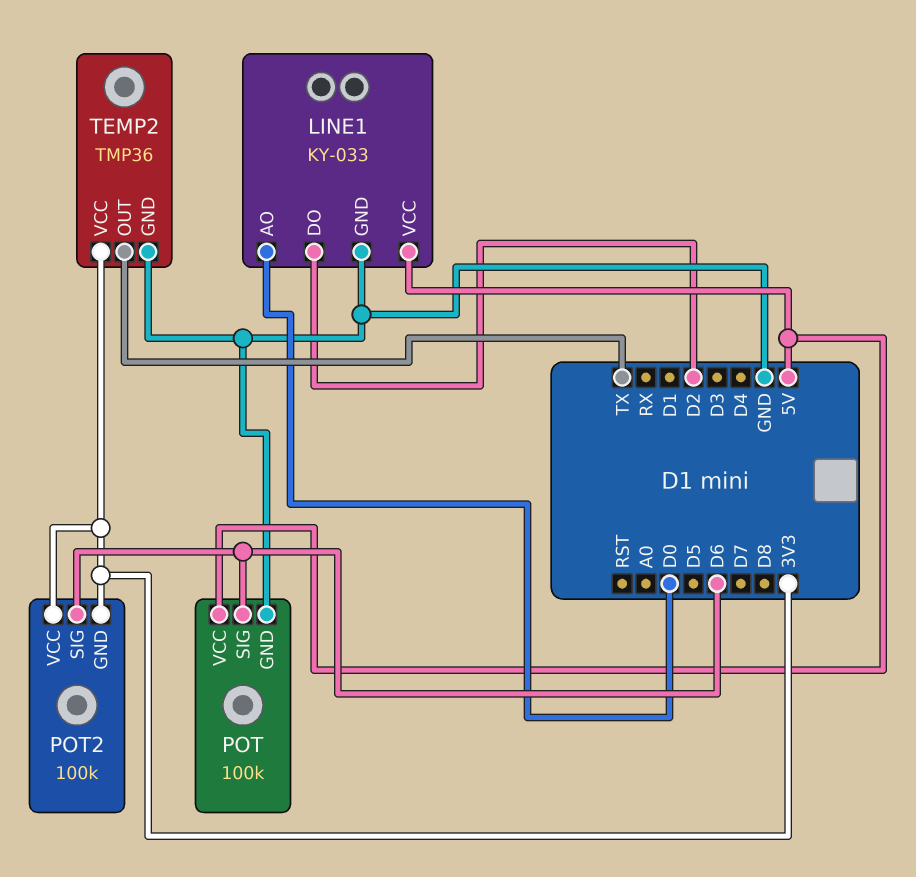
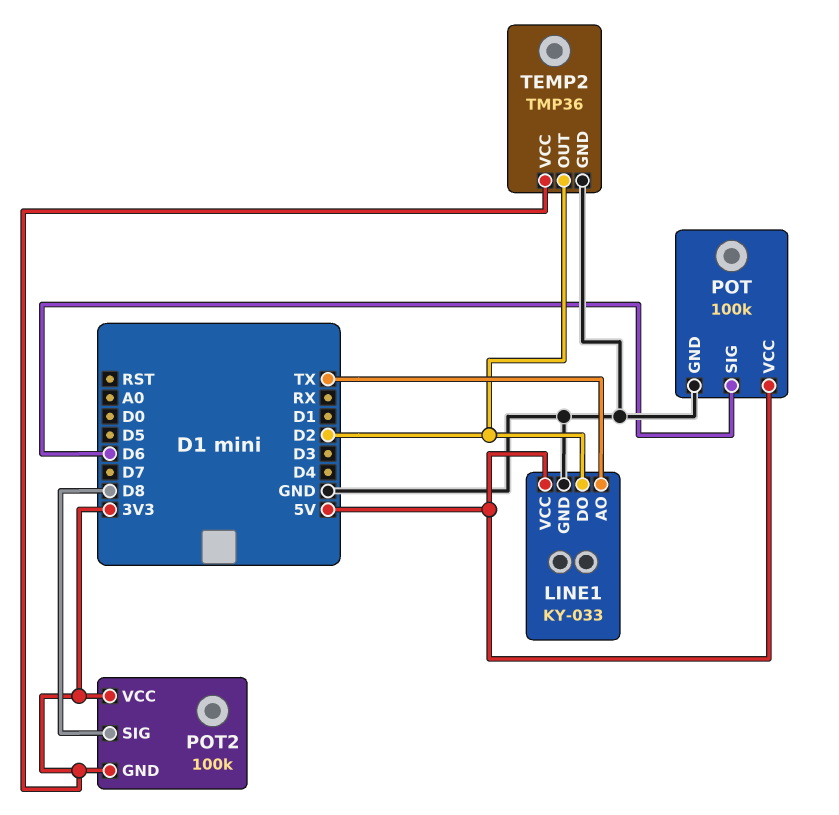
LINE1 pin AO: D0 -> TX
POT2 pin SIG: D6 -> D8
TEMP2 pin OUT: TX -> D2

